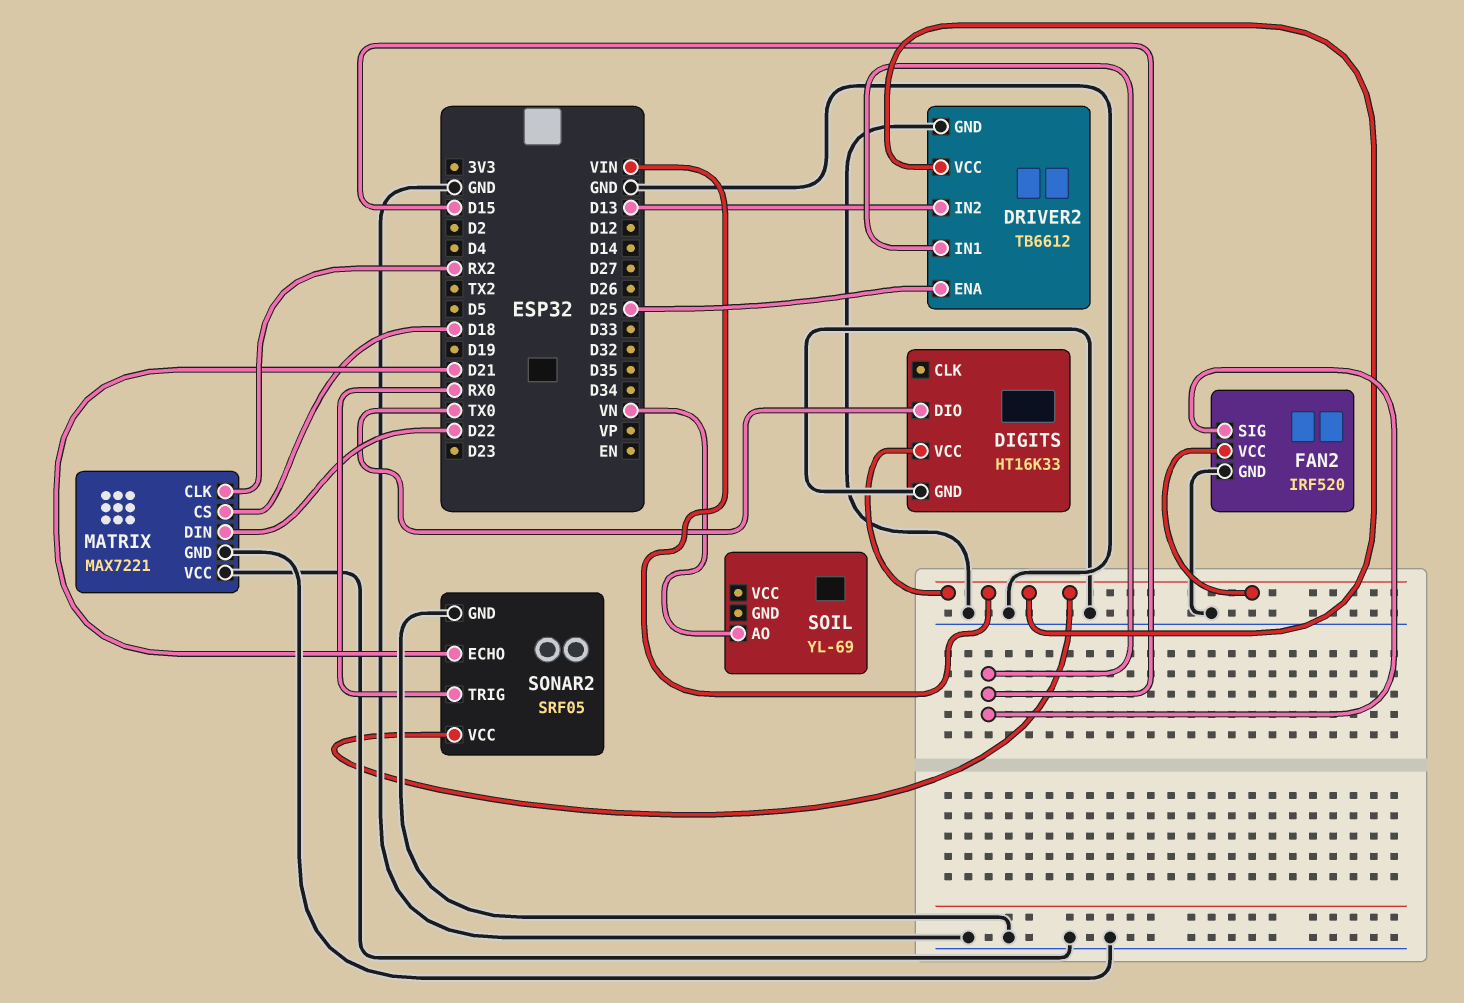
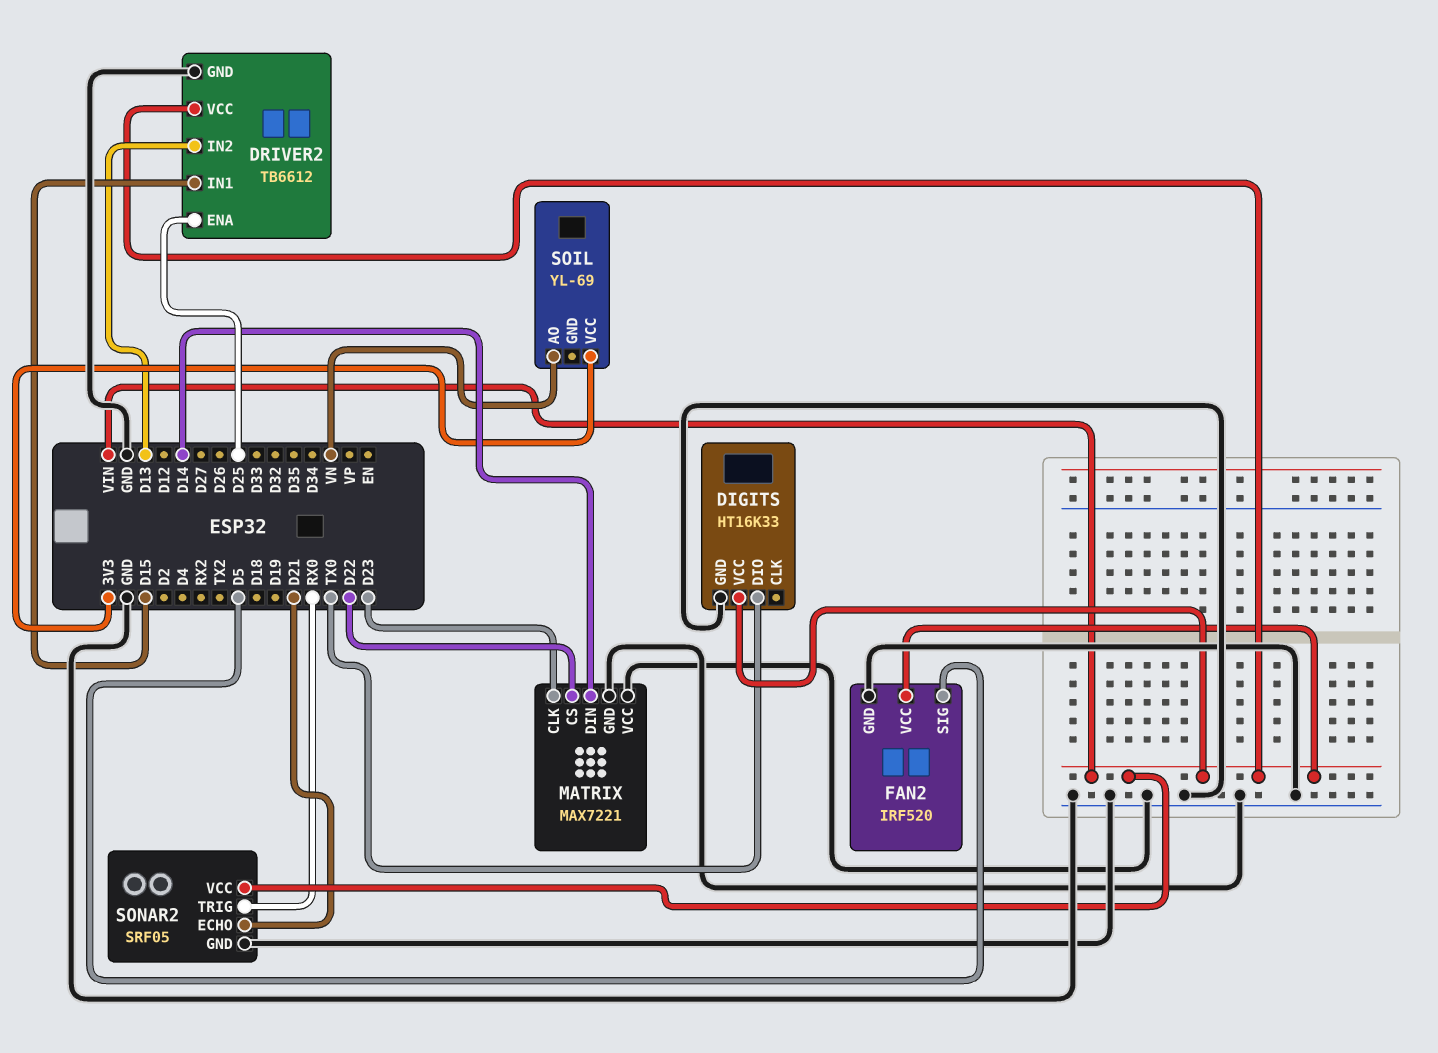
FAN2 pin SIG: D15 -> D5
MATRIX pin CLK: RX2 -> D23
MATRIX pin CS: D18 -> D22
MATRIX pin DIN: D22 -> D14
SOIL pin VCC: none -> 3V3

